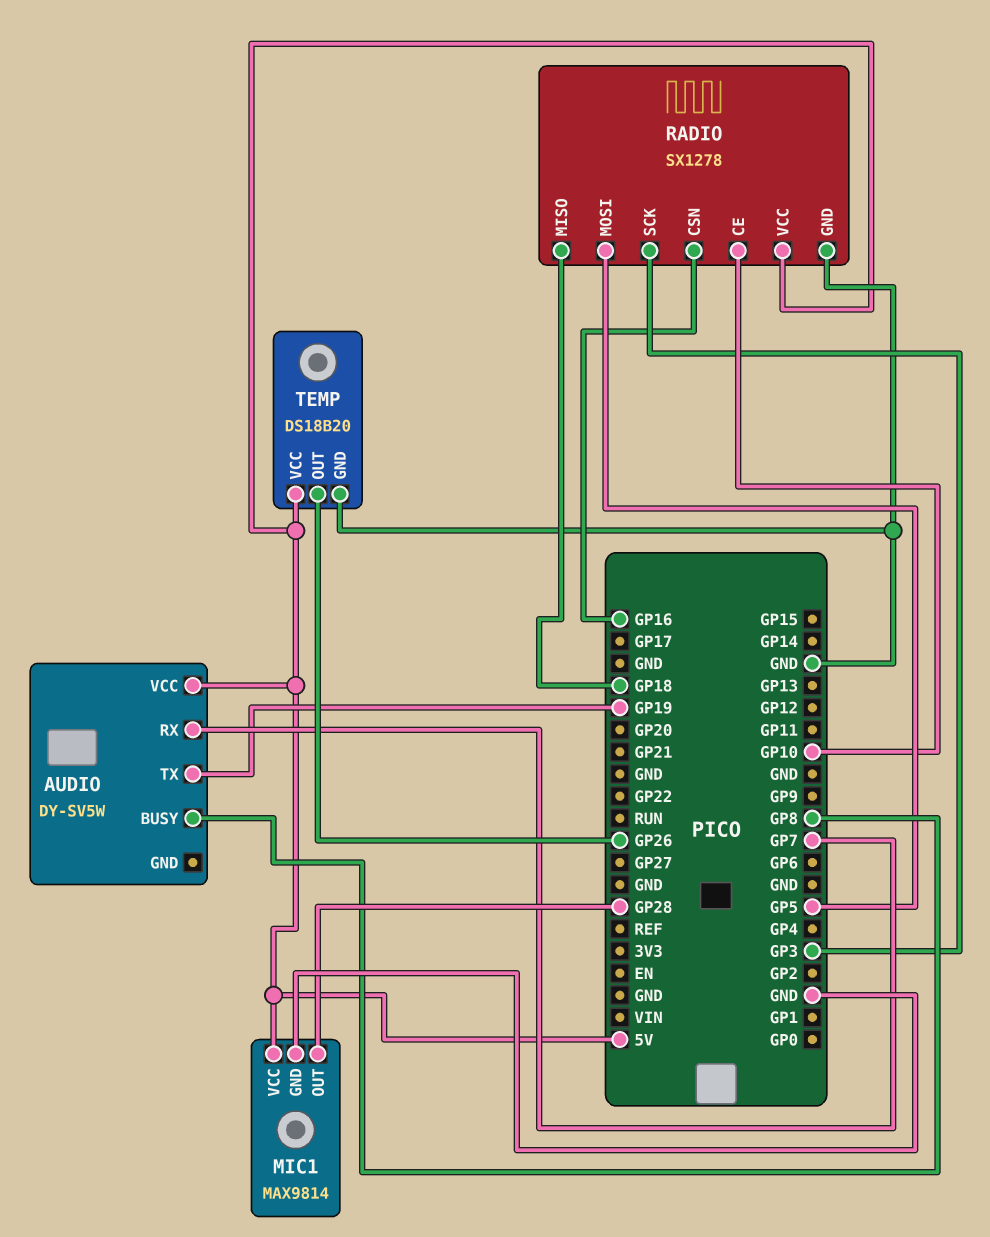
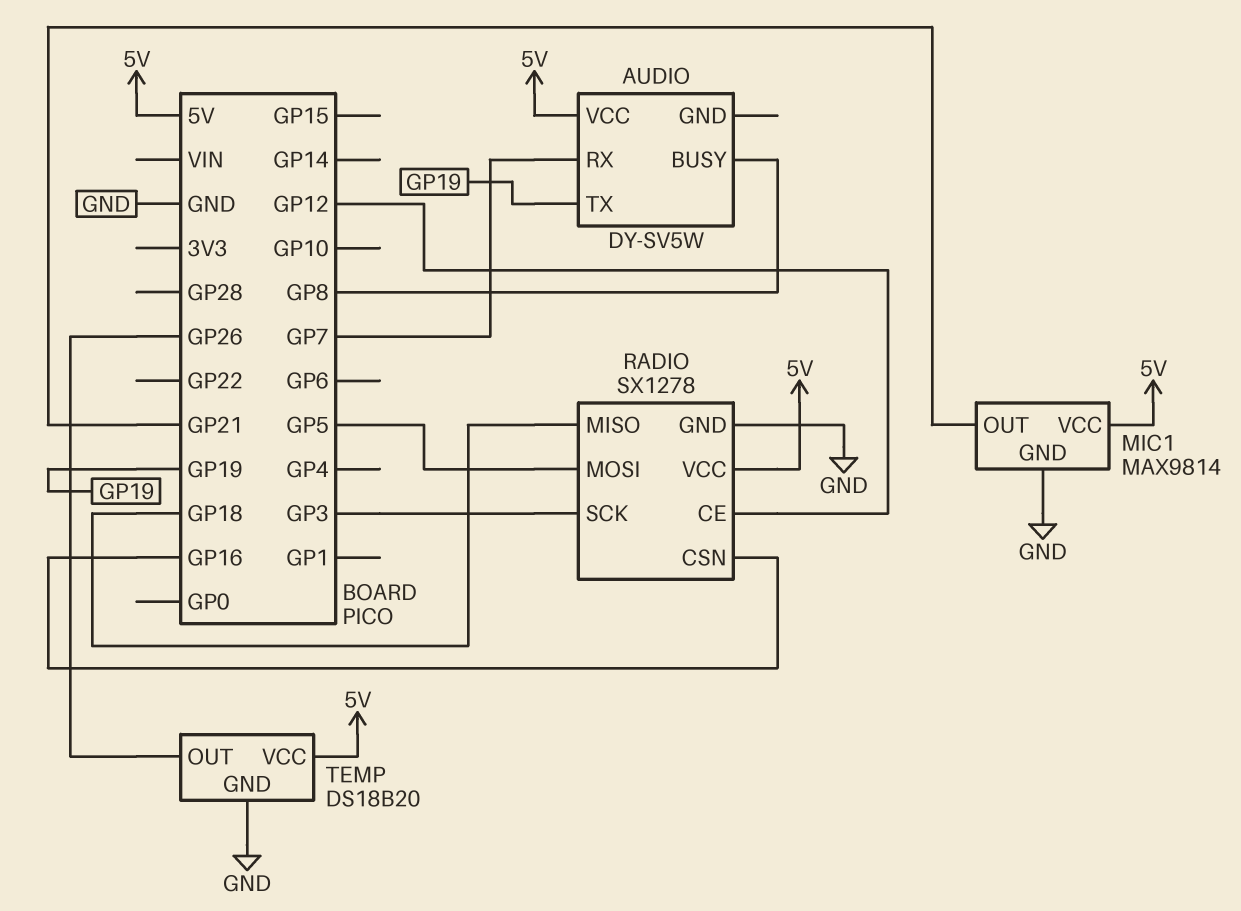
MIC1 pin OUT: GP28 -> GP21
RADIO pin CE: GP10 -> GP12

